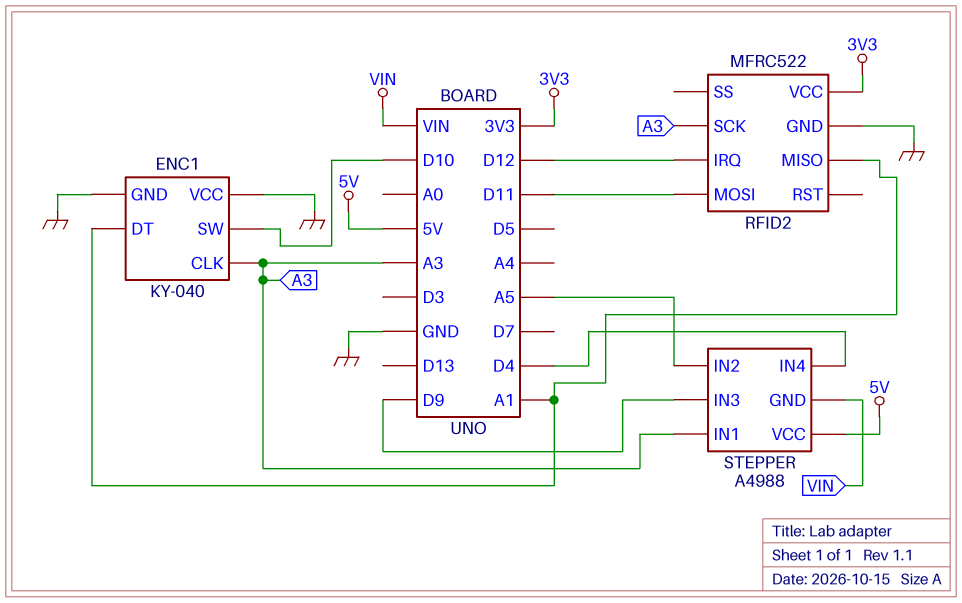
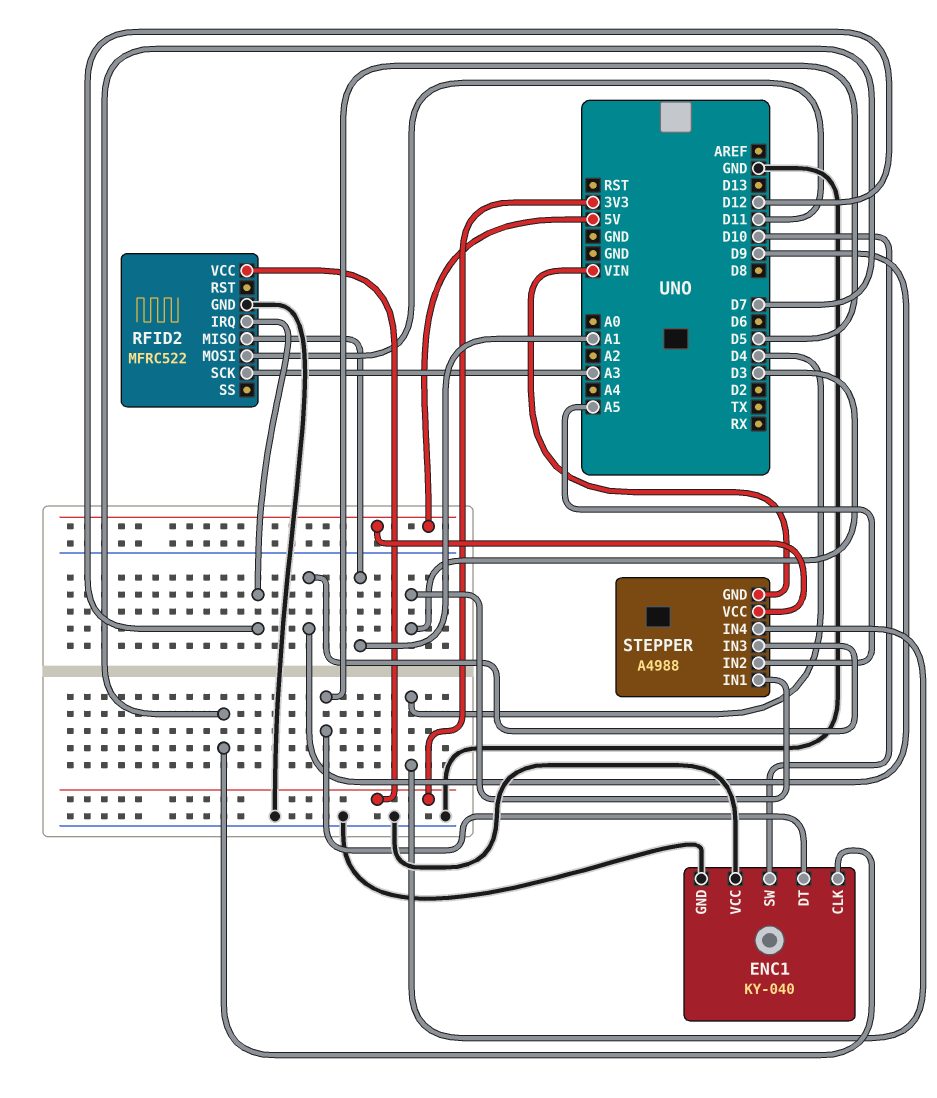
ENC1 pin CLK: A3 -> D7
ENC1 pin DT: A1 -> D5
STEPPER pin IN1: A3 -> D3

